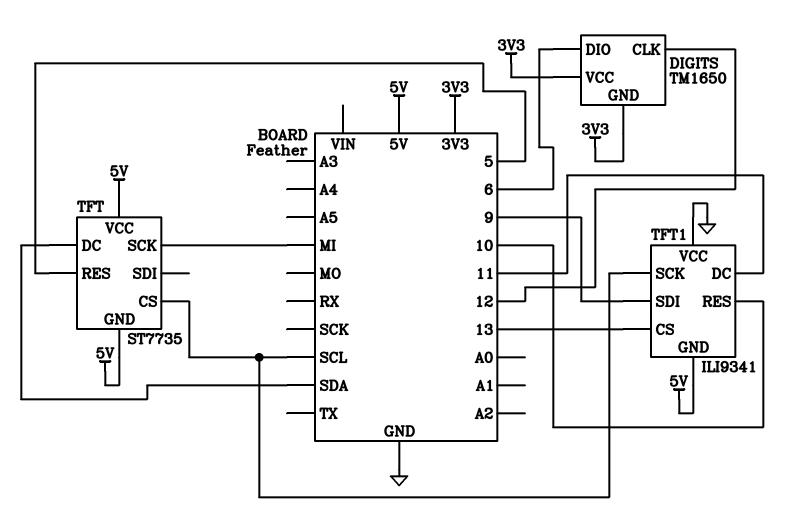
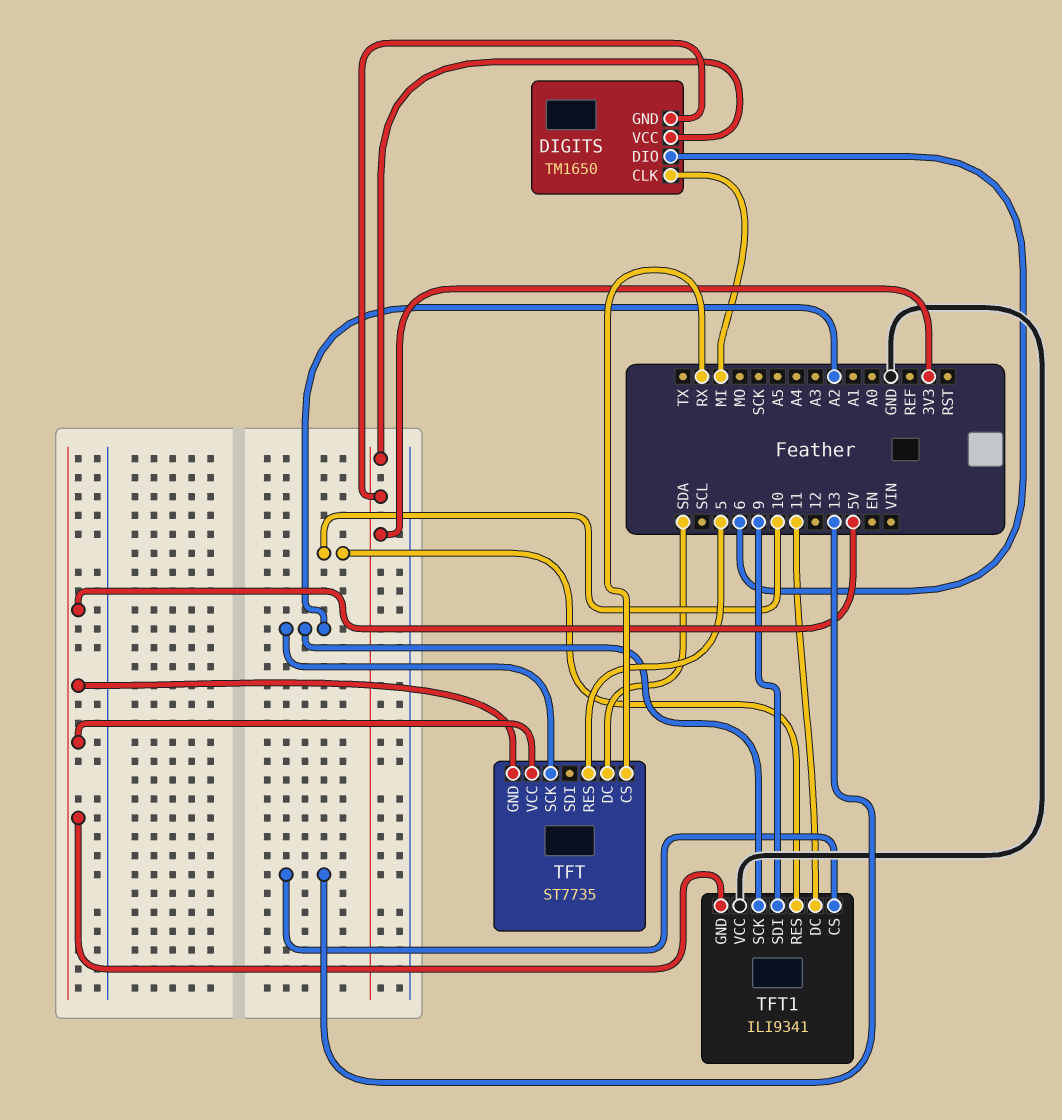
DIGITS pin CLK: 12 -> MI
TFT pin CS: SCL -> RX
TFT pin SCK: MI -> A2
TFT1 pin SCK: SCL -> A2

